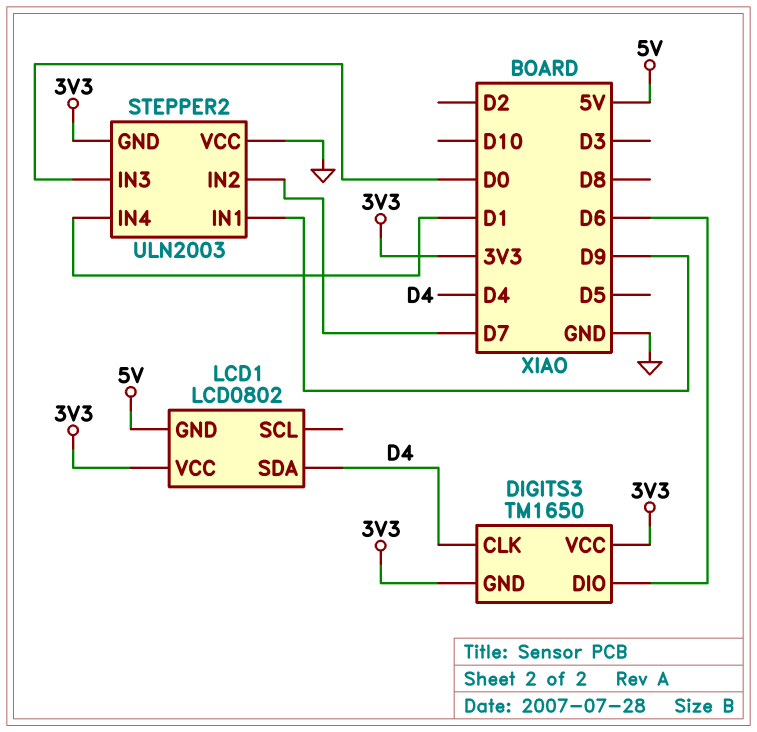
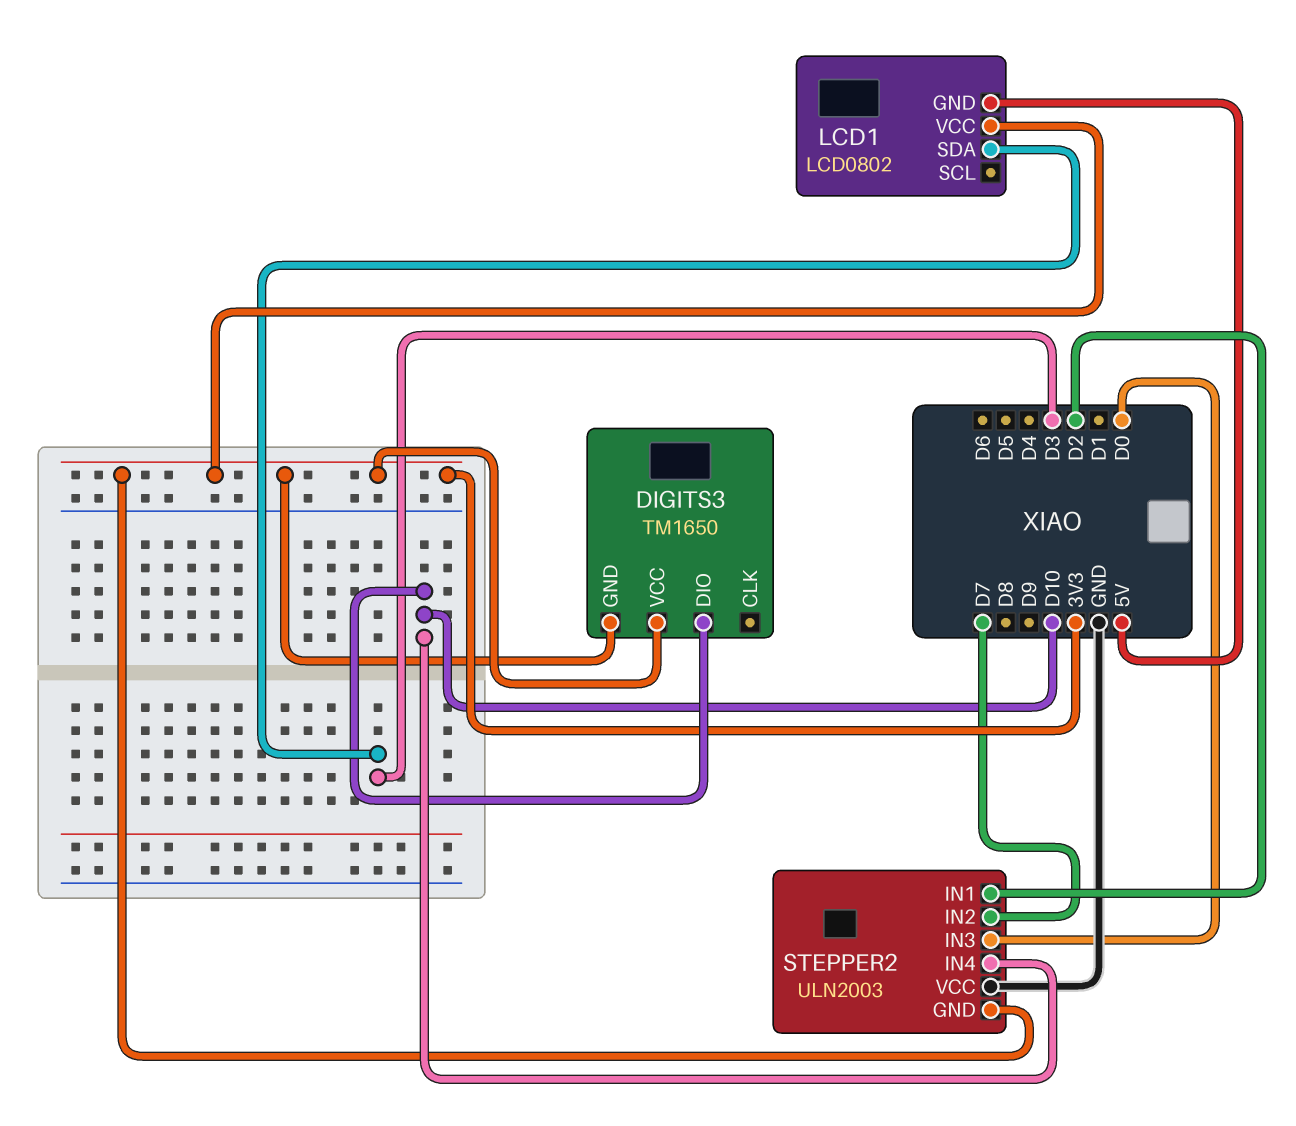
DIGITS3 pin CLK: D4 -> none
DIGITS3 pin DIO: D6 -> D10
LCD1 pin SDA: D4 -> D3
STEPPER2 pin IN1: D9 -> D2
STEPPER2 pin IN4: D1 -> D10

